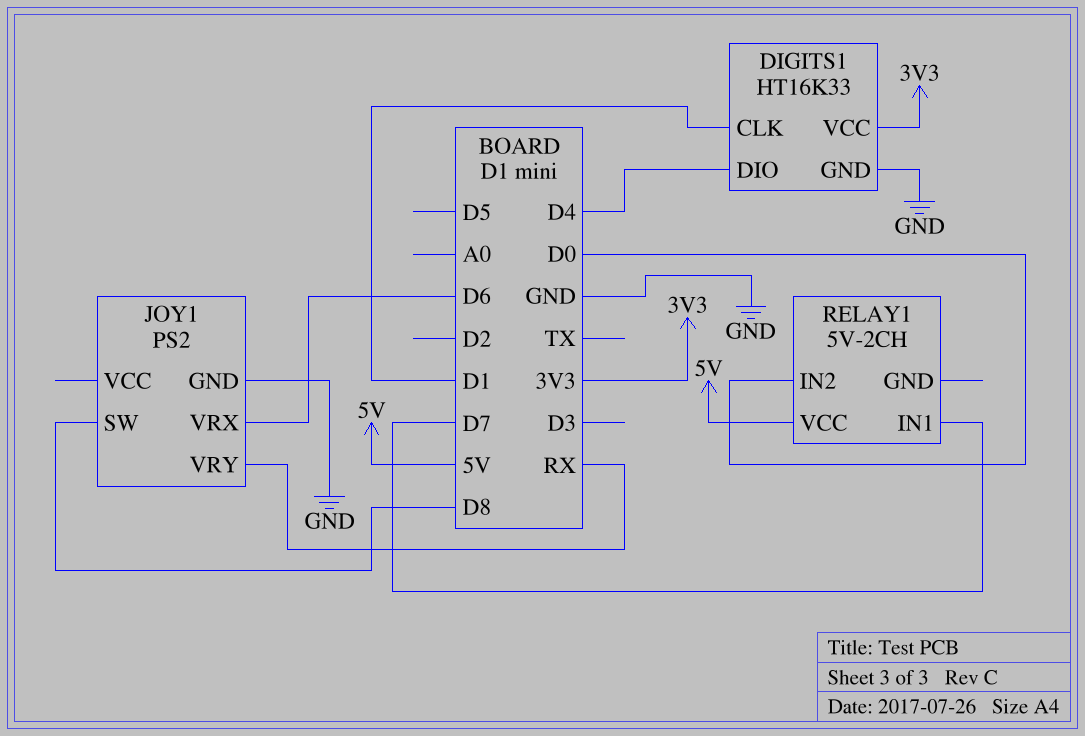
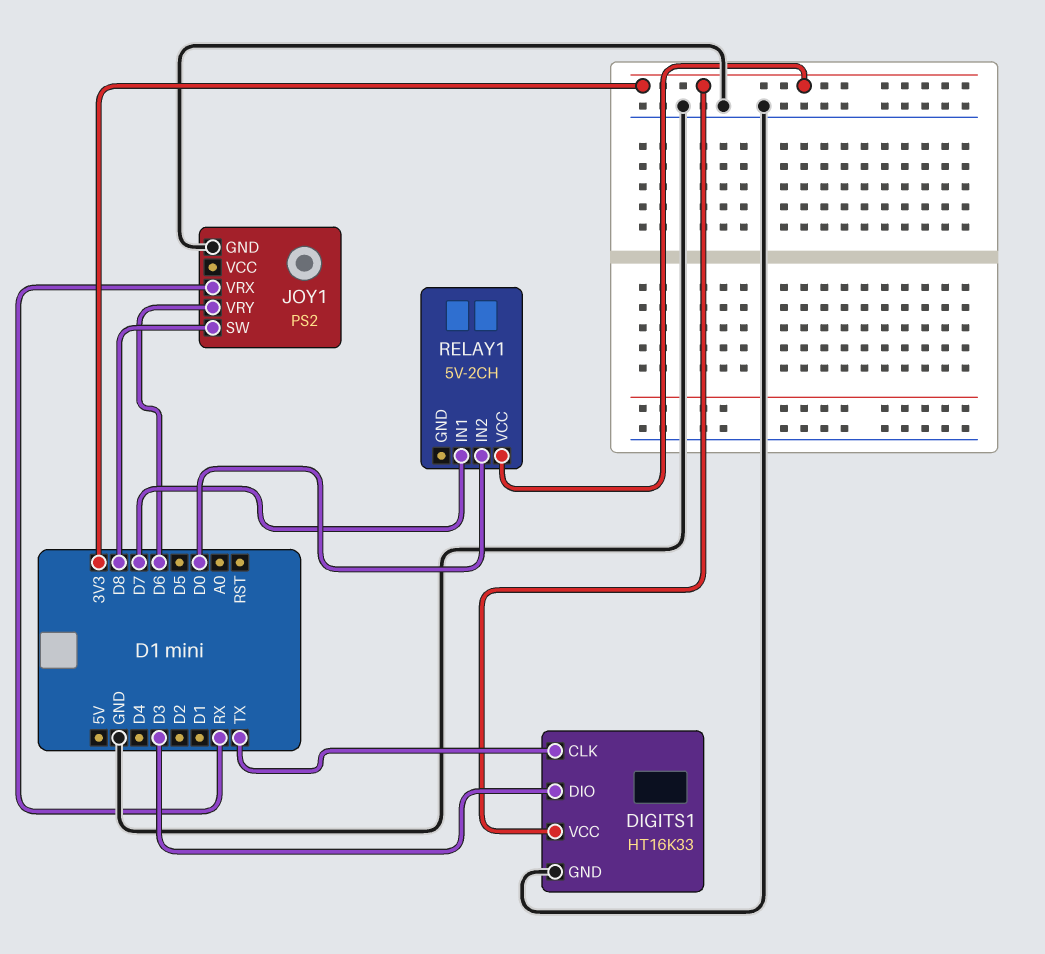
DIGITS1 pin CLK: D1 -> TX
DIGITS1 pin DIO: D4 -> D3
JOY1 pin VRX: D6 -> RX
JOY1 pin VRY: RX -> D6
RELAY1 pin VCC: 5V -> 3V3

